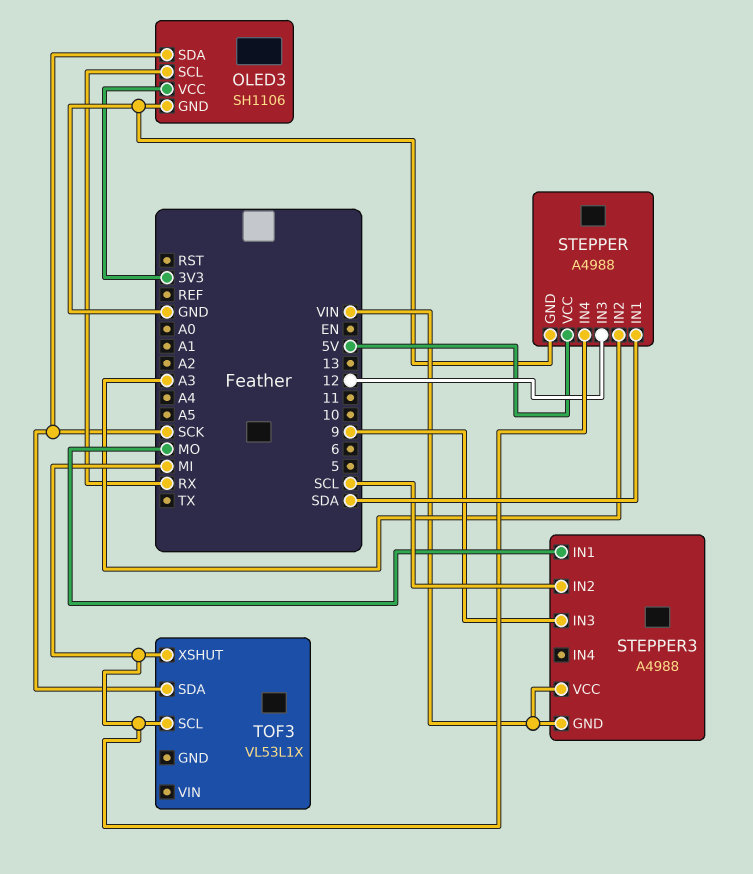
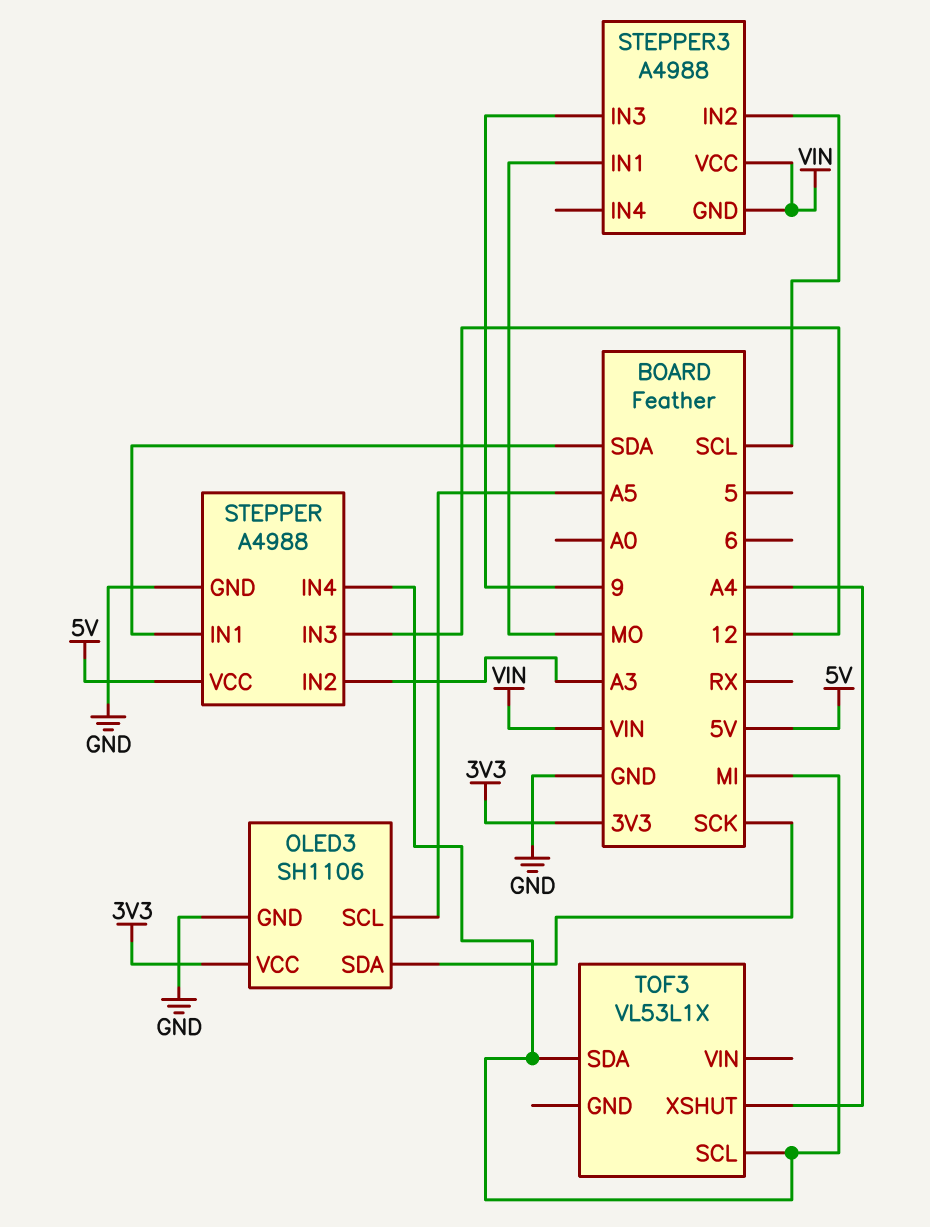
OLED3 pin SCL: RX -> A5
TOF3 pin SDA: SCK -> MI
TOF3 pin XSHUT: MI -> A4

